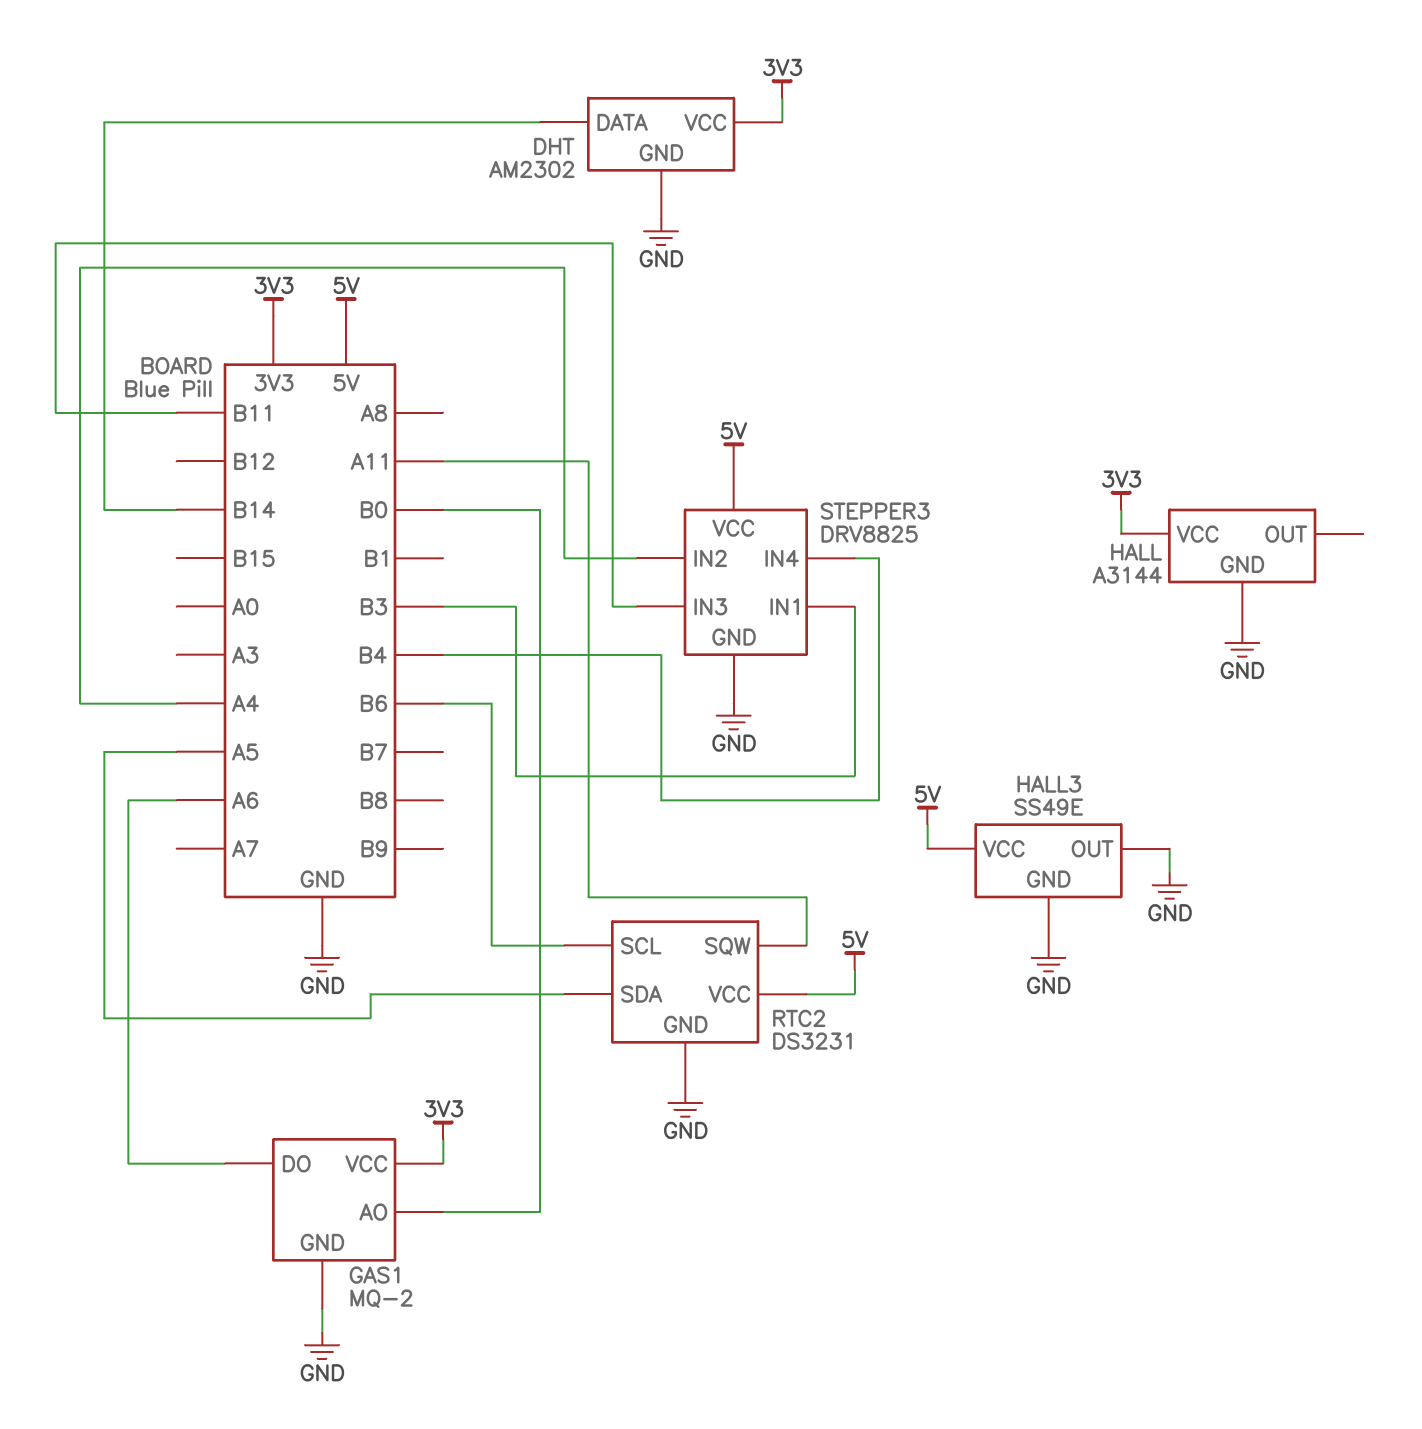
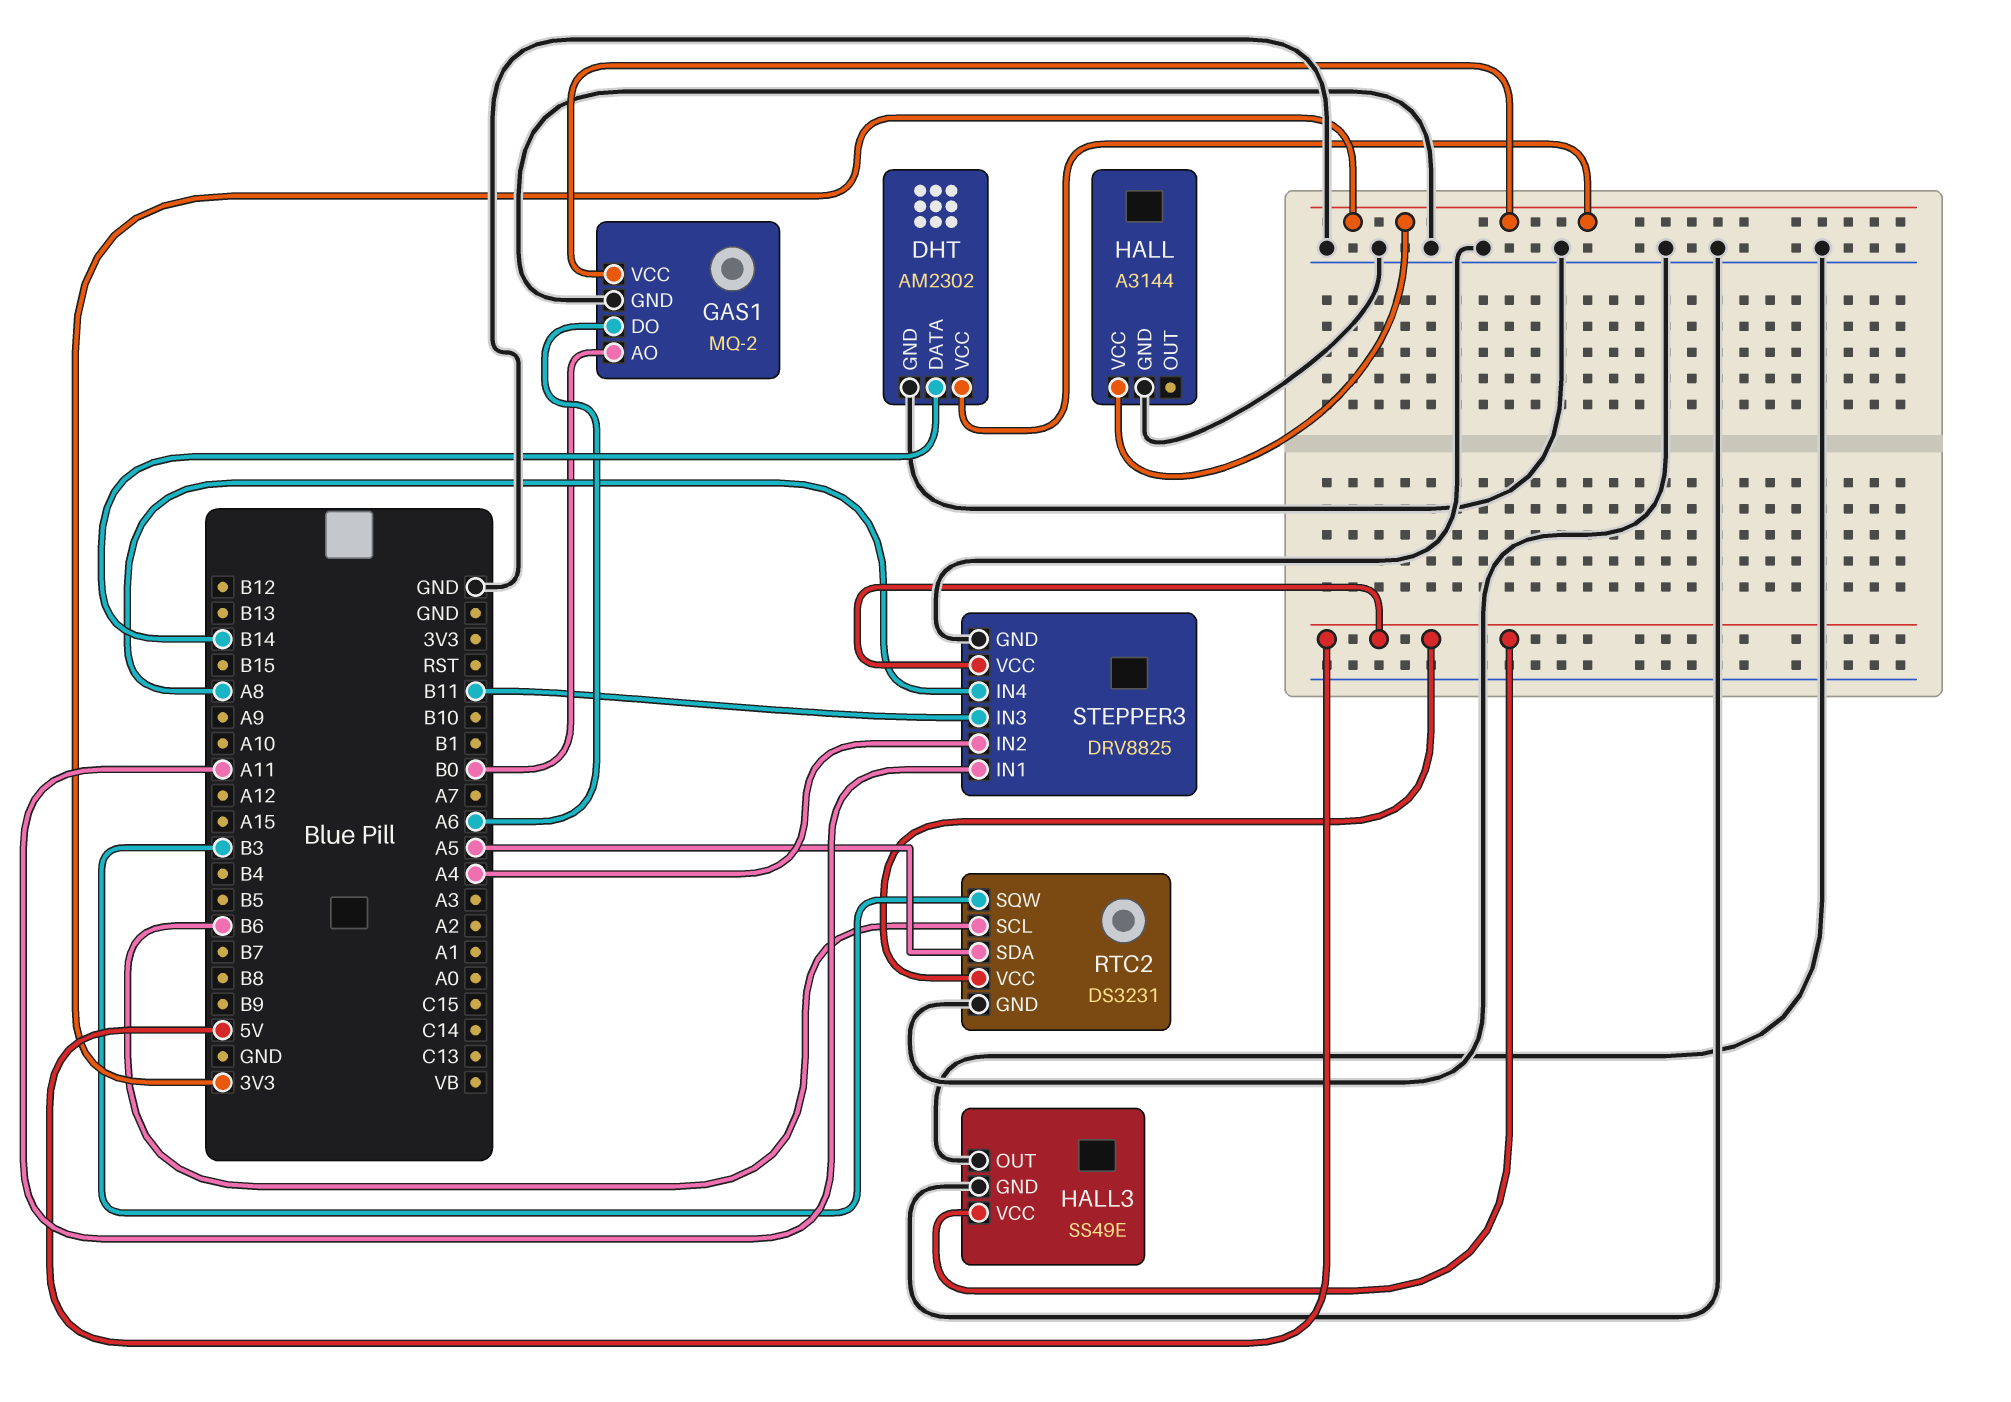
RTC2 pin SQW: A11 -> B3
STEPPER3 pin IN1: B3 -> A11
STEPPER3 pin IN4: B4 -> A8

